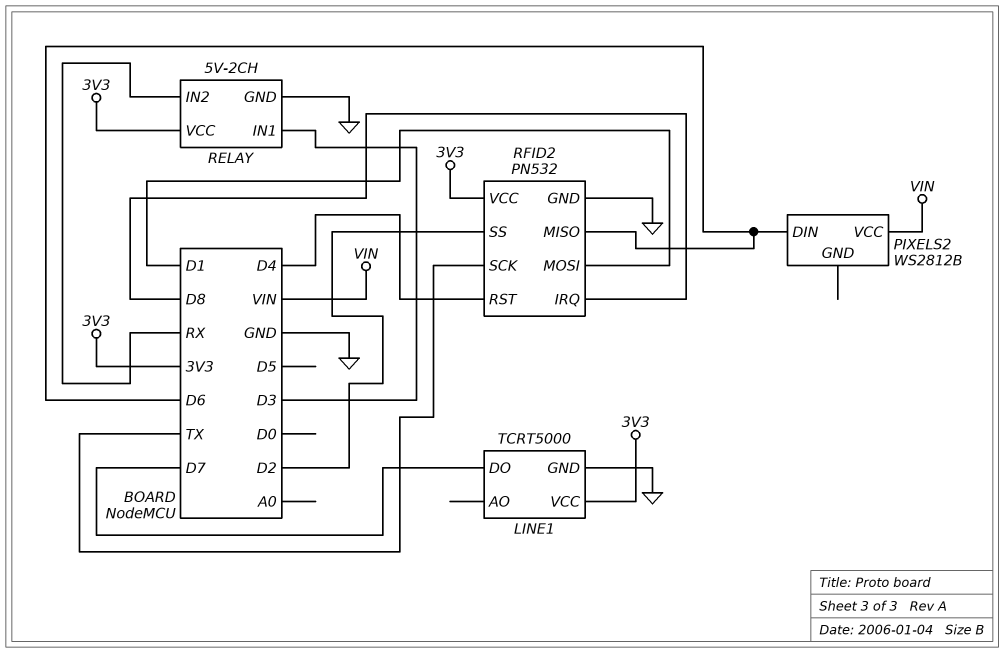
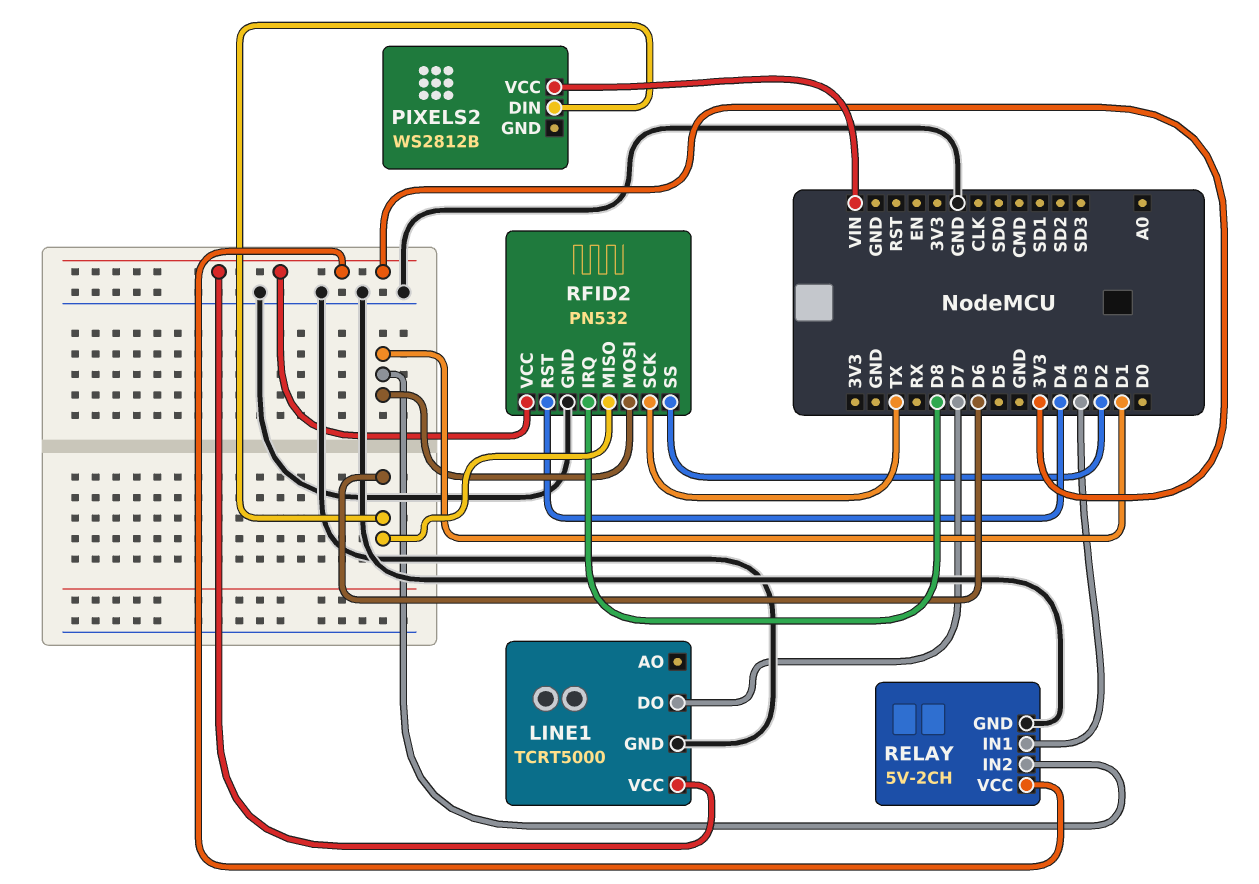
RELAY pin IN2: RX -> D1

